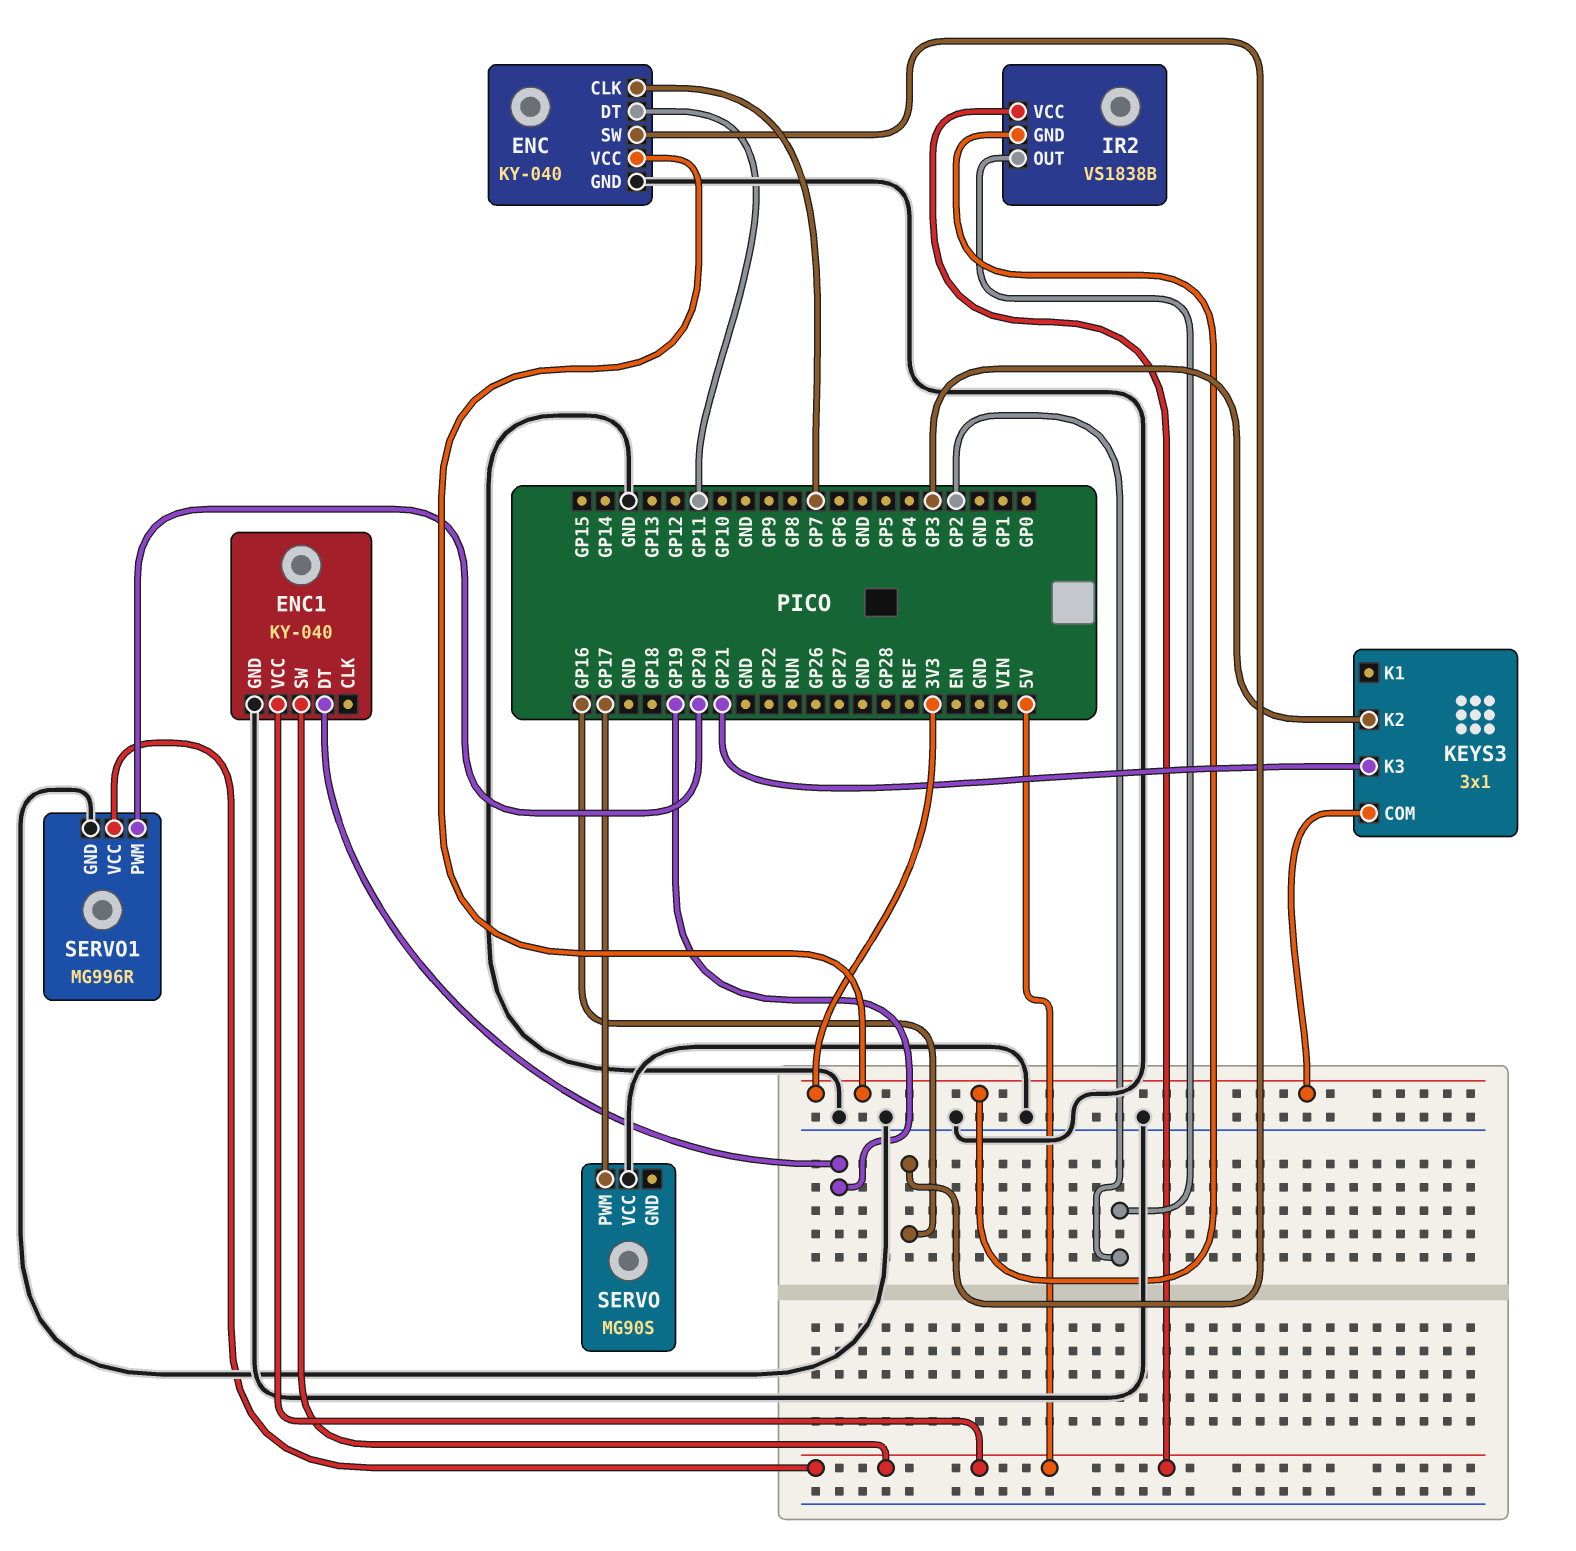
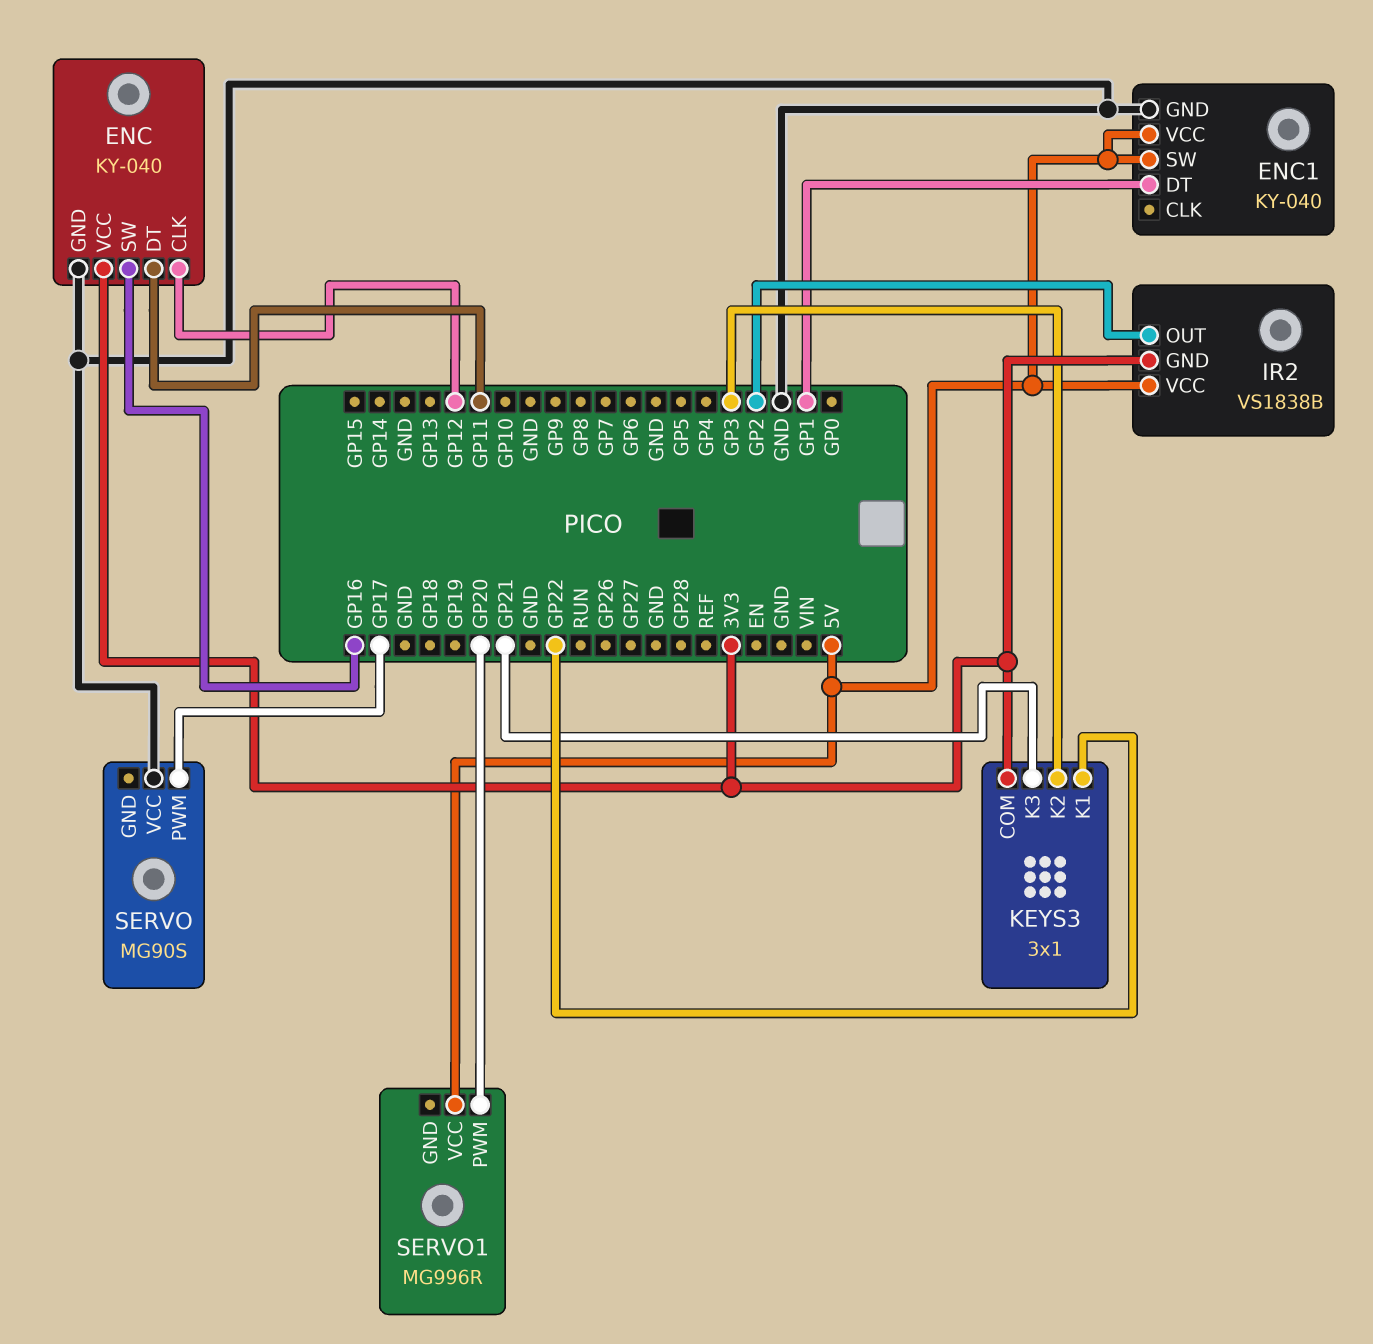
ENC pin CLK: GP7 -> GP12
ENC1 pin DT: GP19 -> GP1
KEYS3 pin K1: none -> GP22
SERVO1 pin GND: GND -> none

